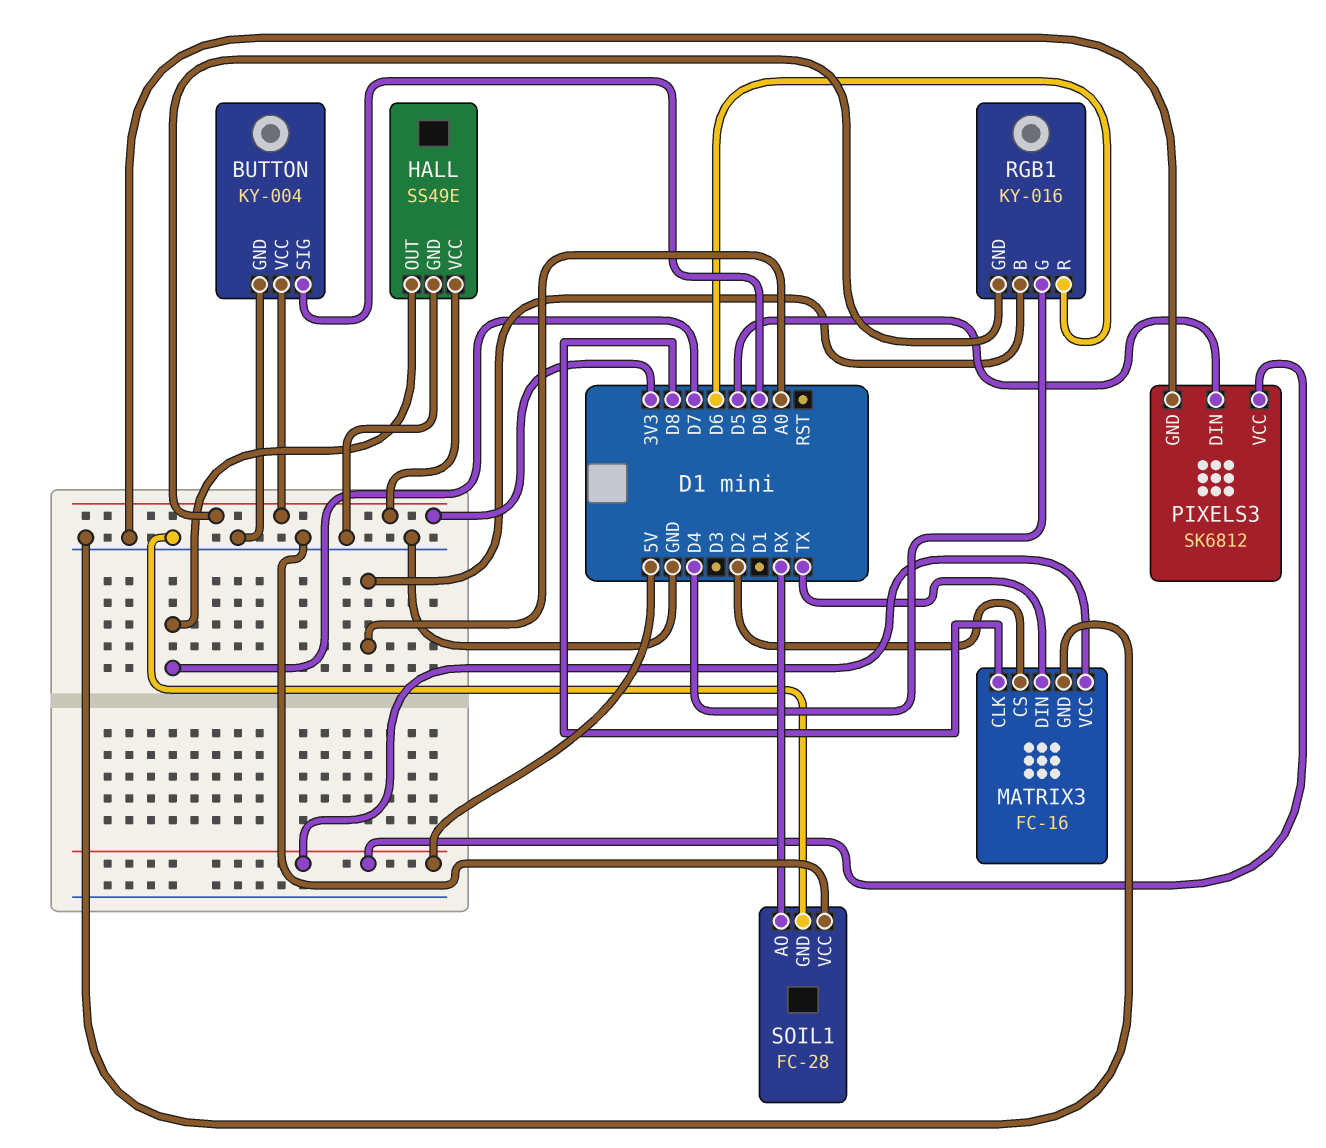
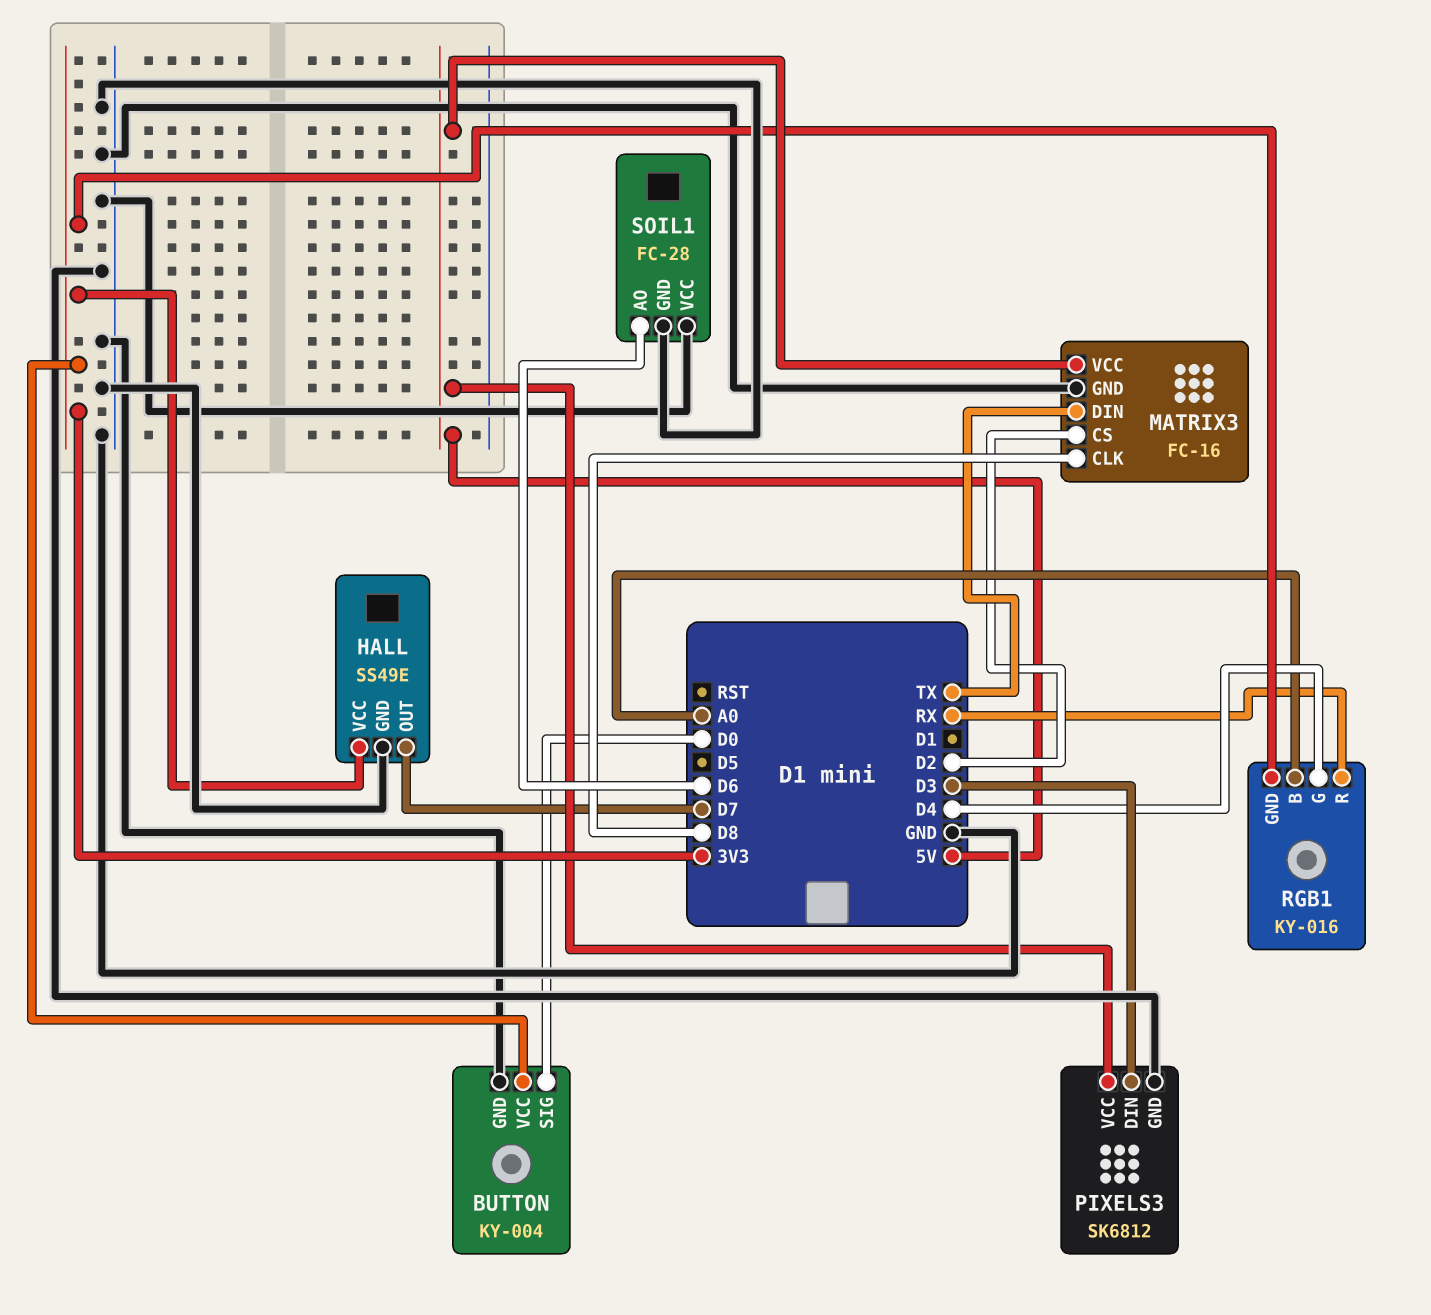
PIXELS3 pin DIN: D5 -> D3
RGB1 pin R: D6 -> RX
SOIL1 pin AO: RX -> D6

